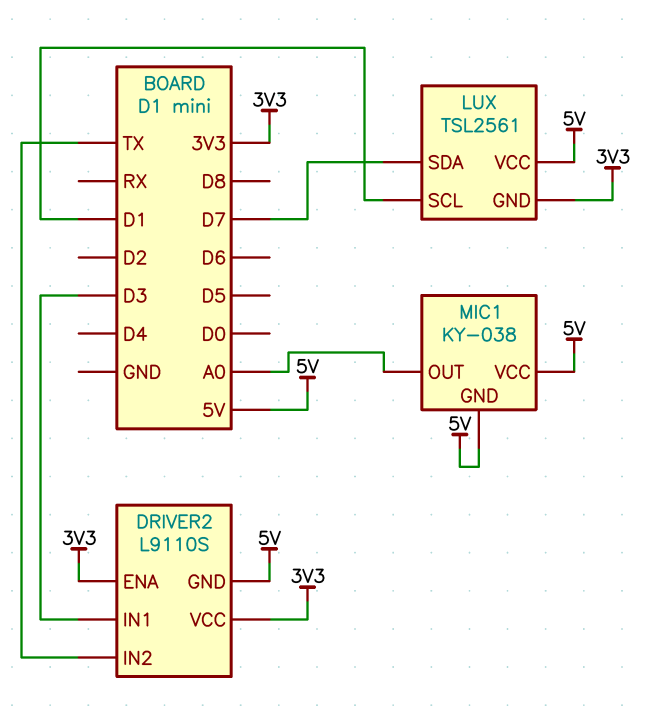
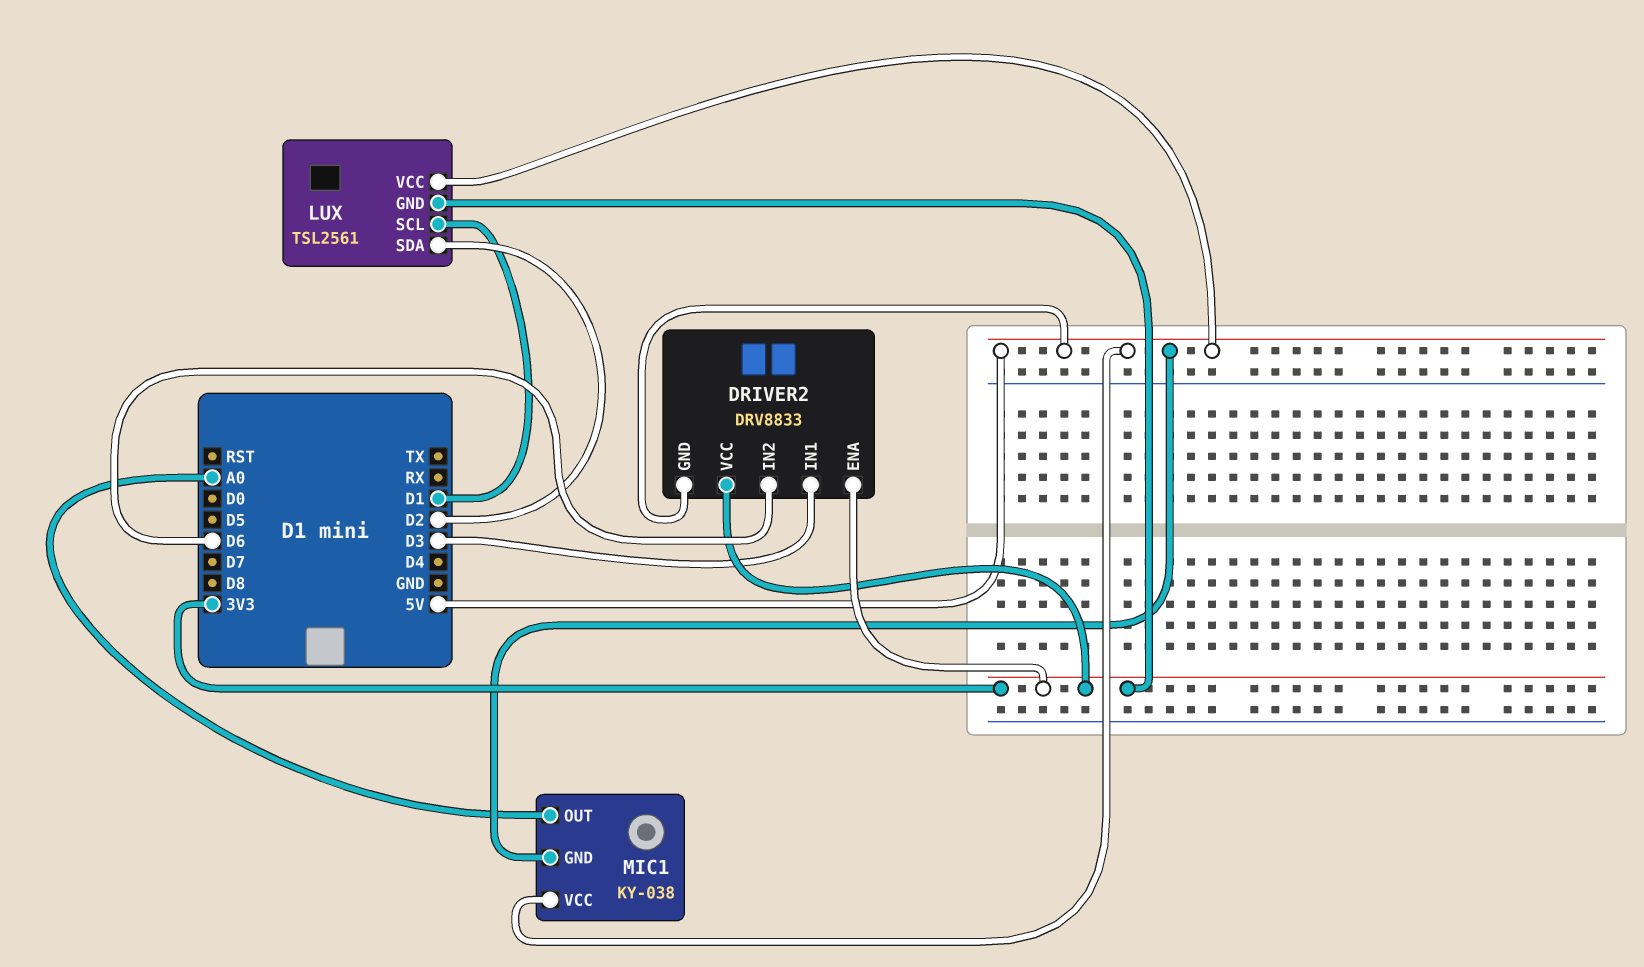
DRIVER2: L9110S -> DRV8833
DRIVER2 pin IN2: TX -> D6
LUX pin SDA: D7 -> D2

